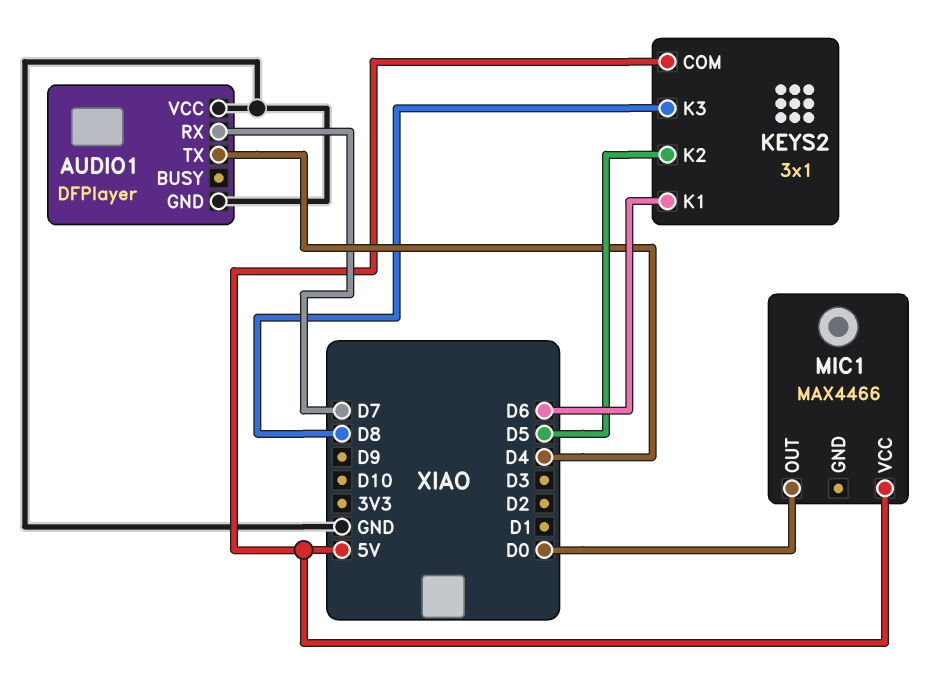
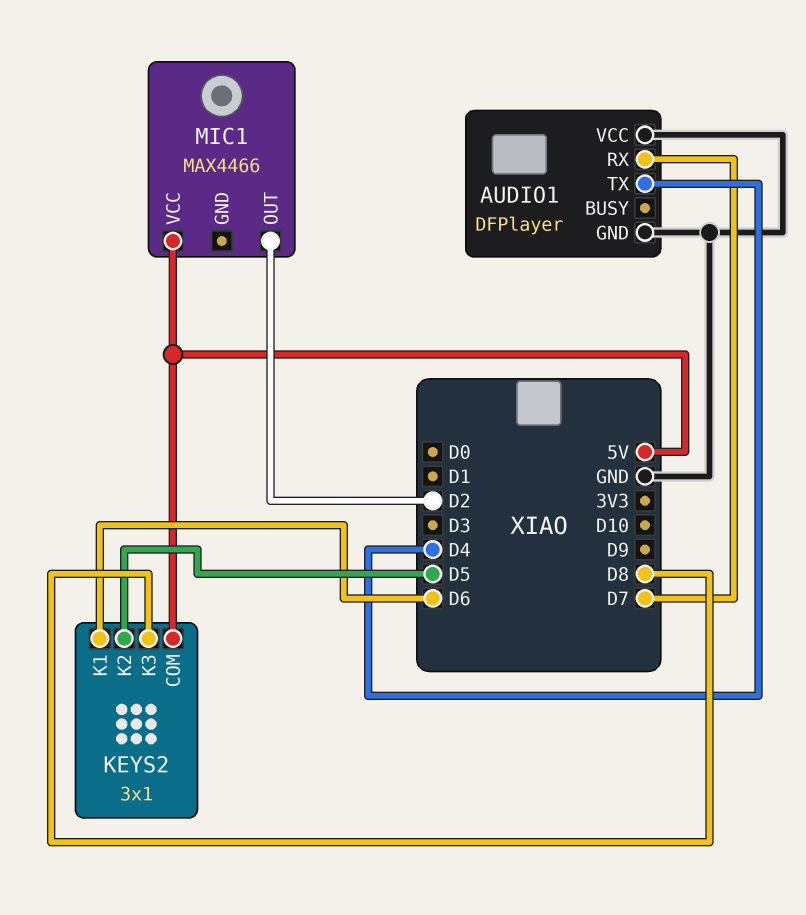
MIC1 pin OUT: D0 -> D2

